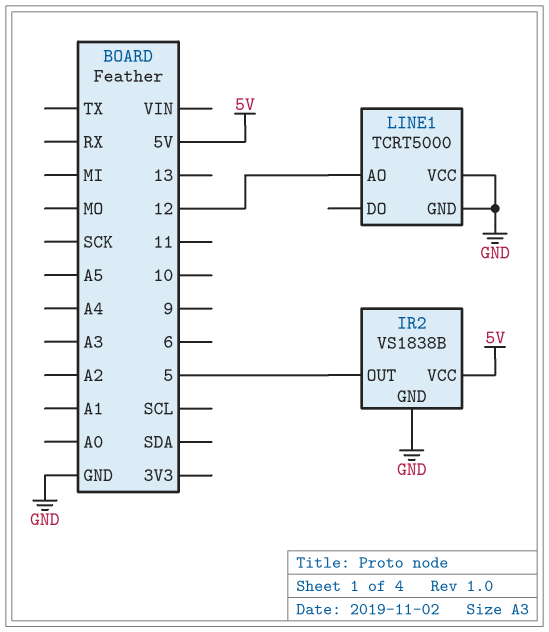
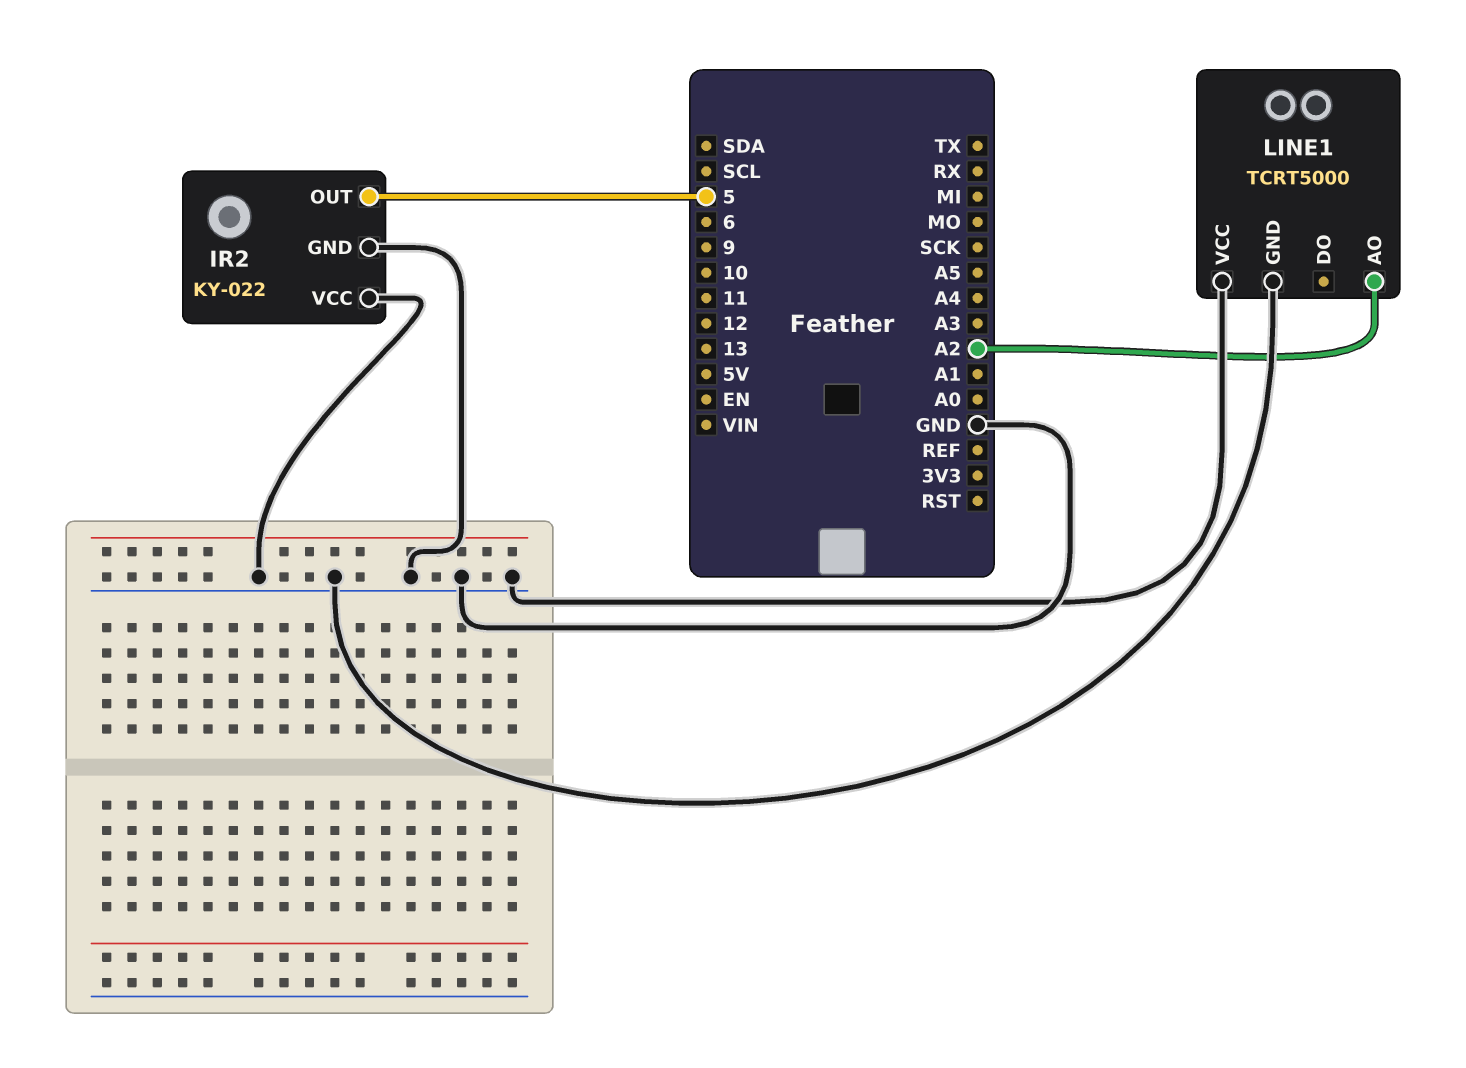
IR2: VS1838B -> KY-022
IR2 pin VCC: 5V -> GND
LINE1 pin AO: 12 -> A2

